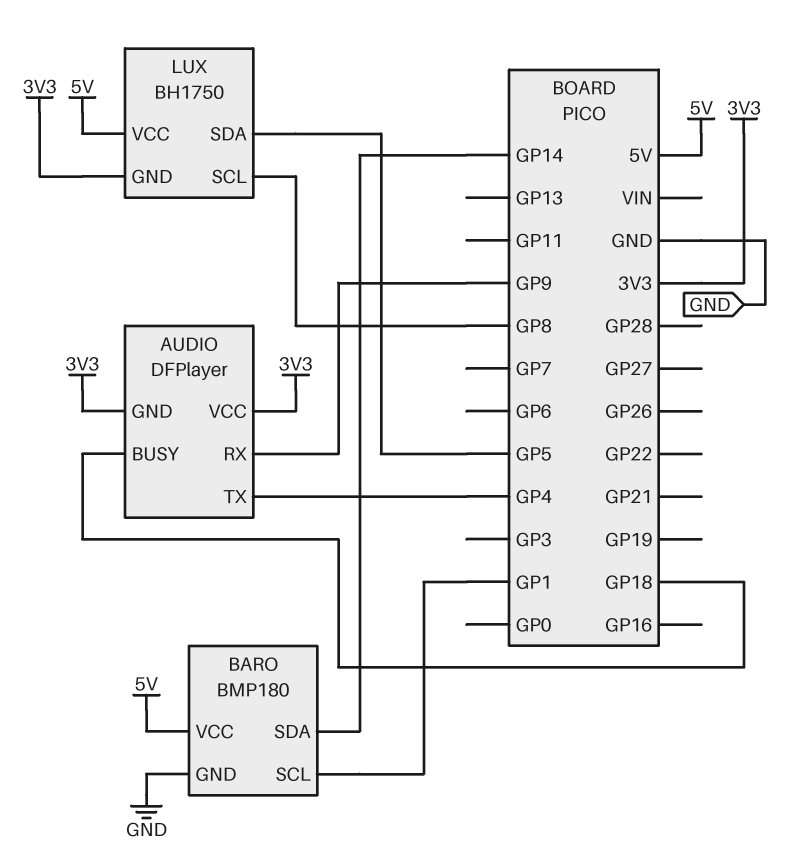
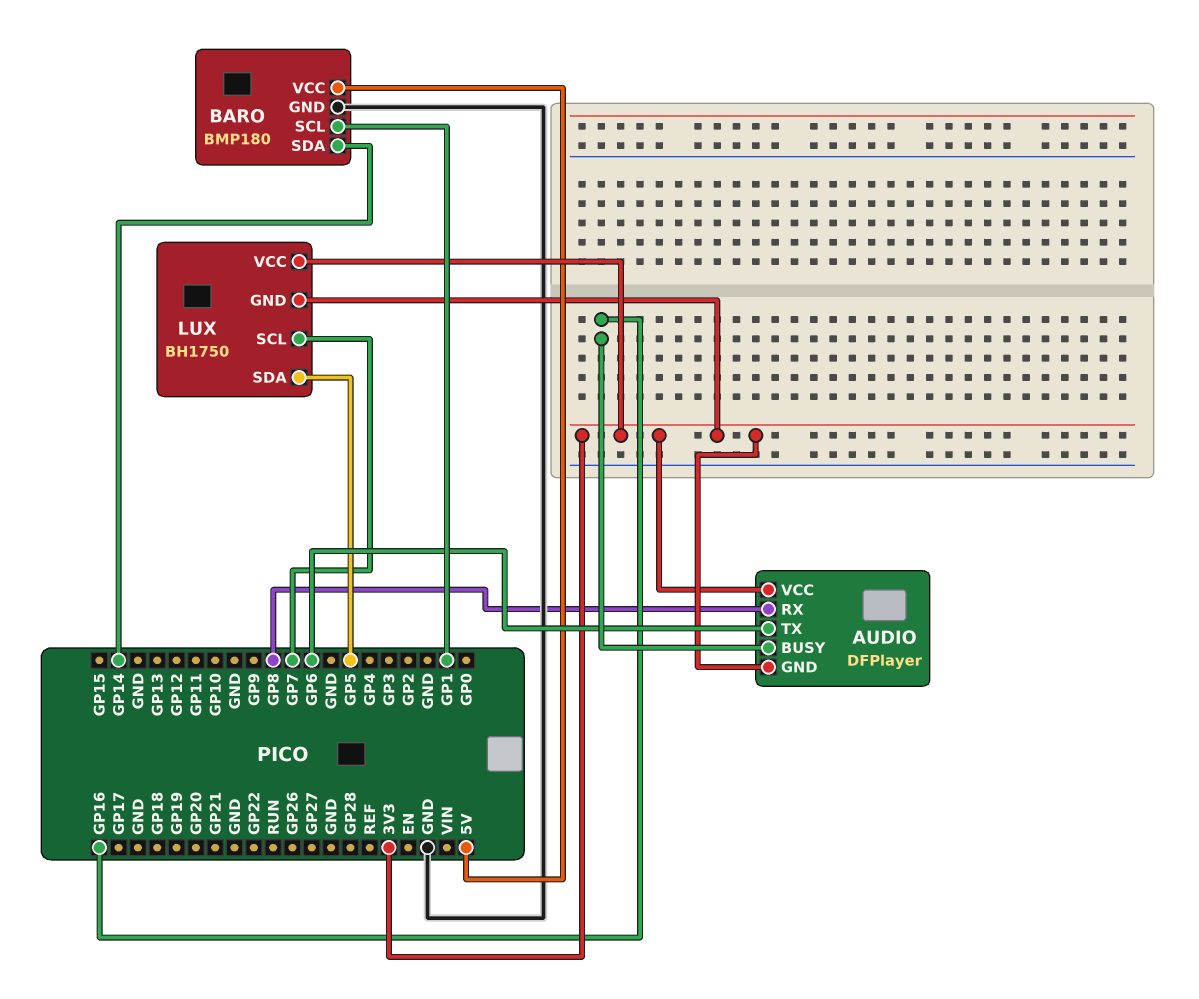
AUDIO pin BUSY: GP18 -> GP16
AUDIO pin RX: GP9 -> GP8
AUDIO pin TX: GP4 -> GP6
LUX pin SCL: GP8 -> GP7
LUX pin VCC: 5V -> 3V3

